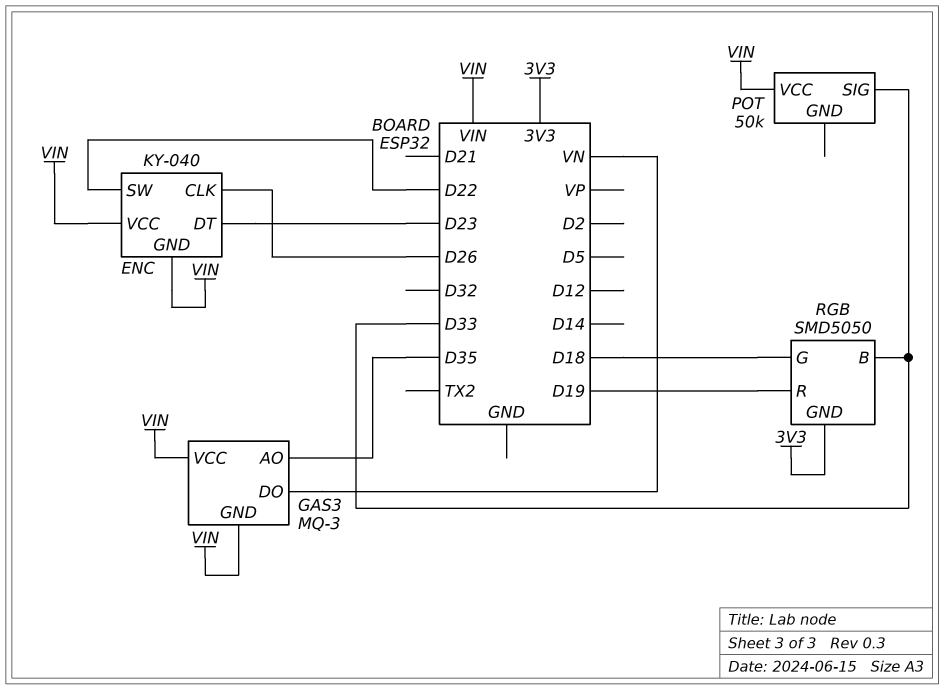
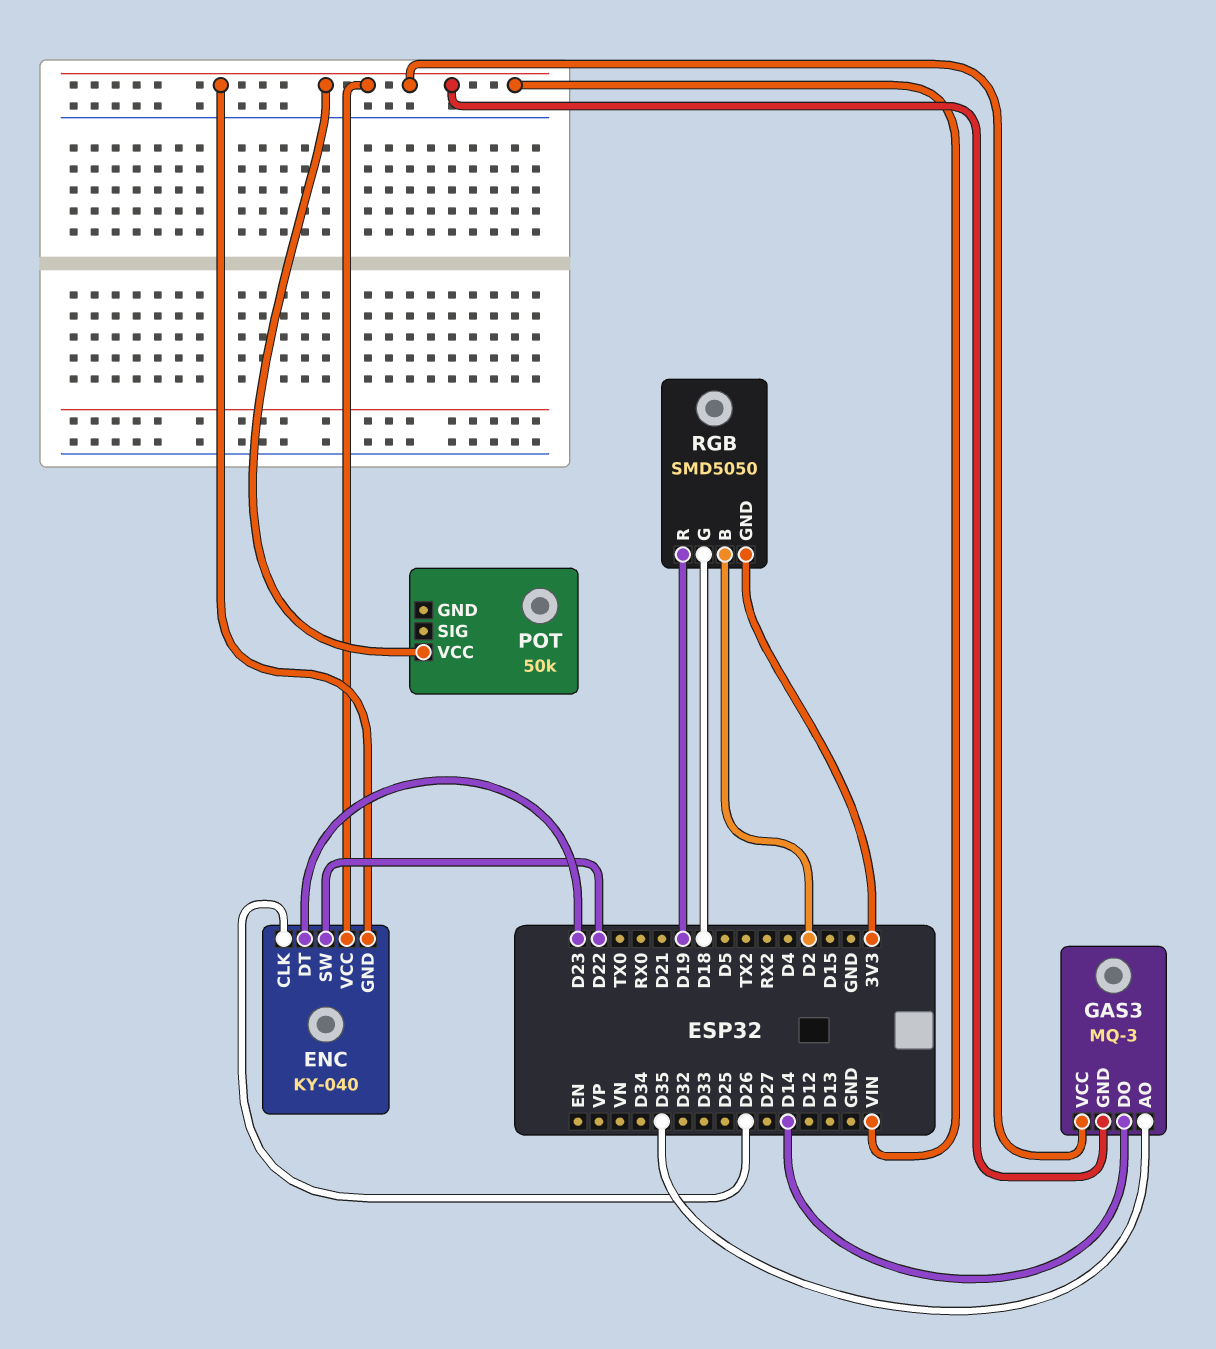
GAS3 pin DO: VN -> D14
POT pin SIG: D33 -> none
RGB pin B: D33 -> D2

